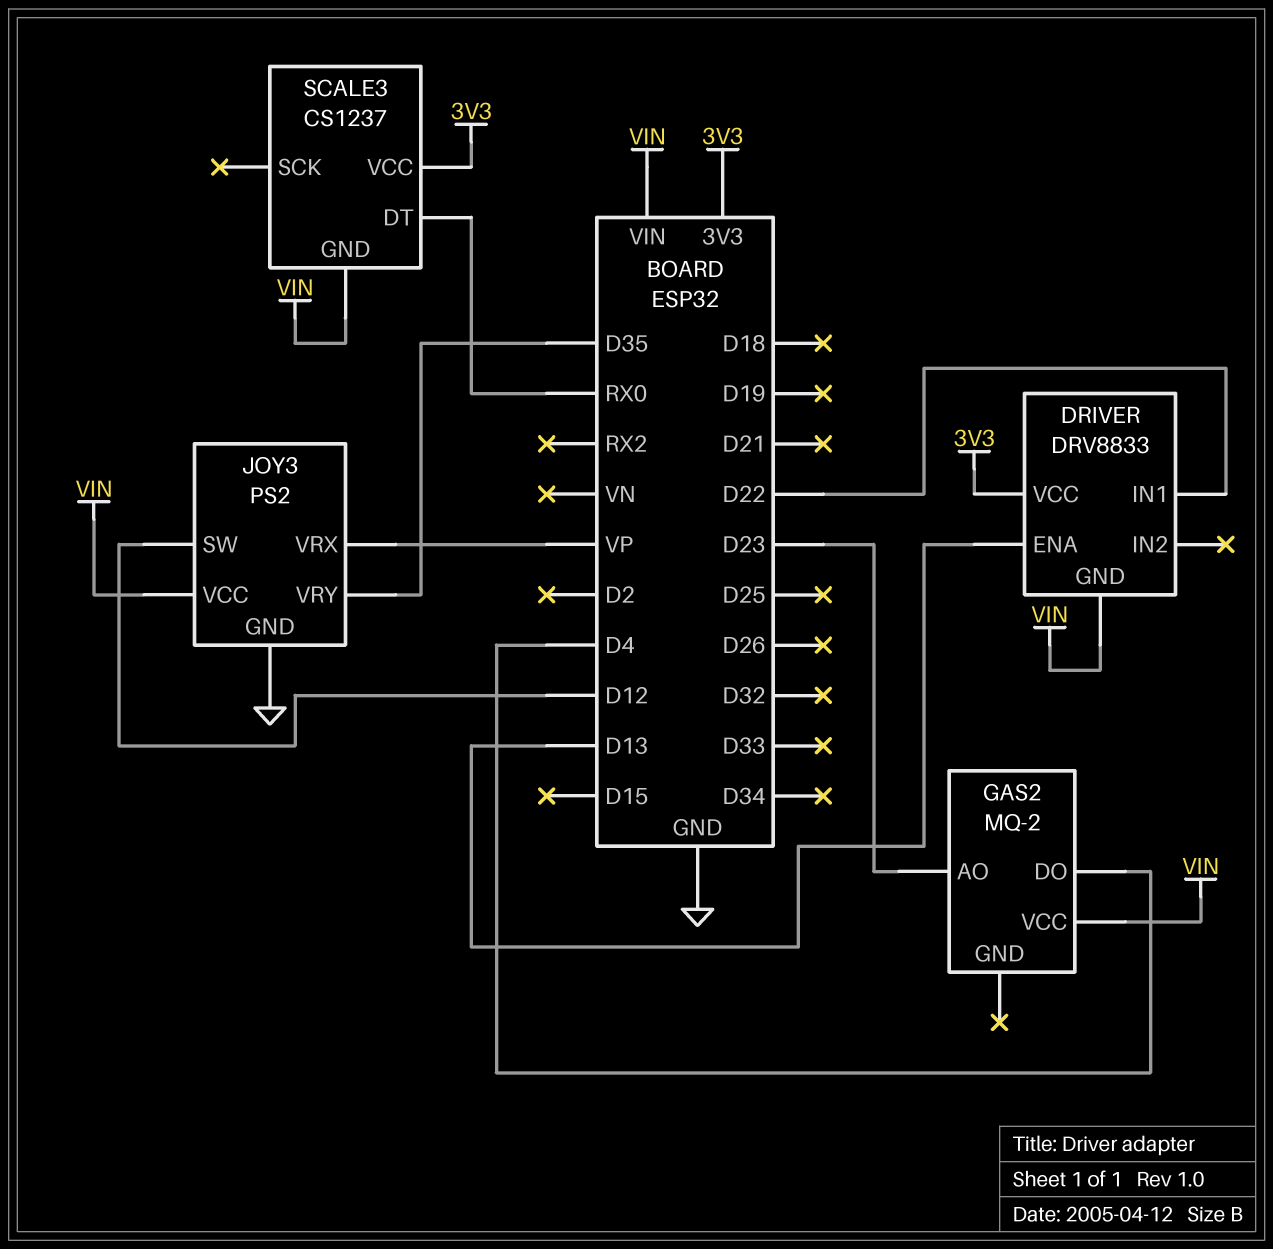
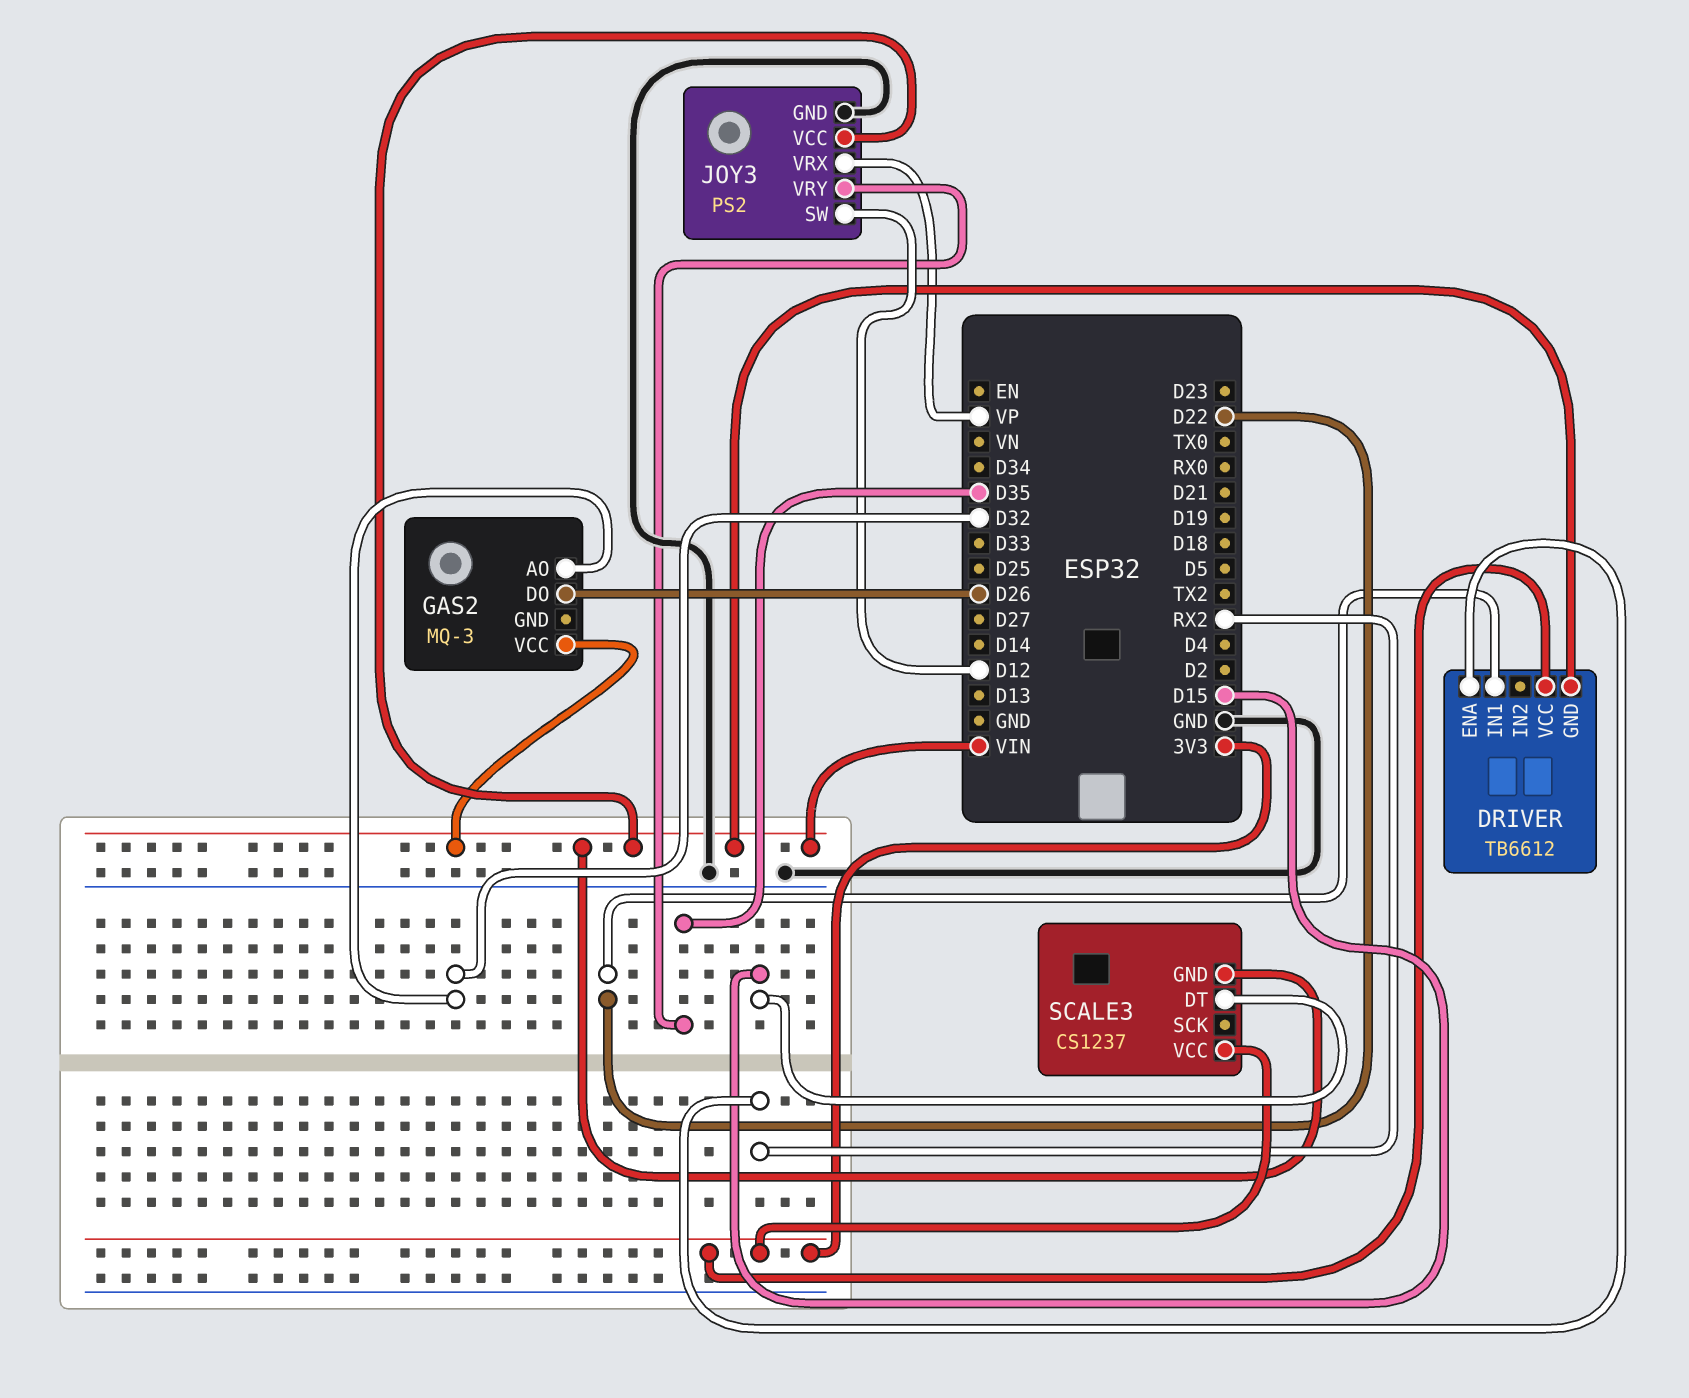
DRIVER: DRV8833 -> TB6612
DRIVER pin ENA: D13 -> RX2
GAS2: MQ-2 -> MQ-3
GAS2 pin AO: D23 -> D32
GAS2 pin DO: D4 -> D26
SCALE3 pin DT: RX0 -> D15

